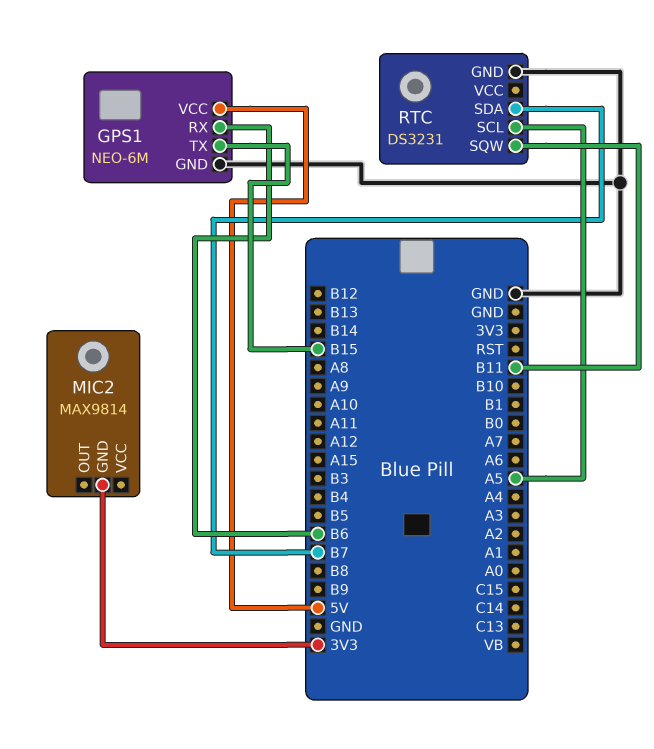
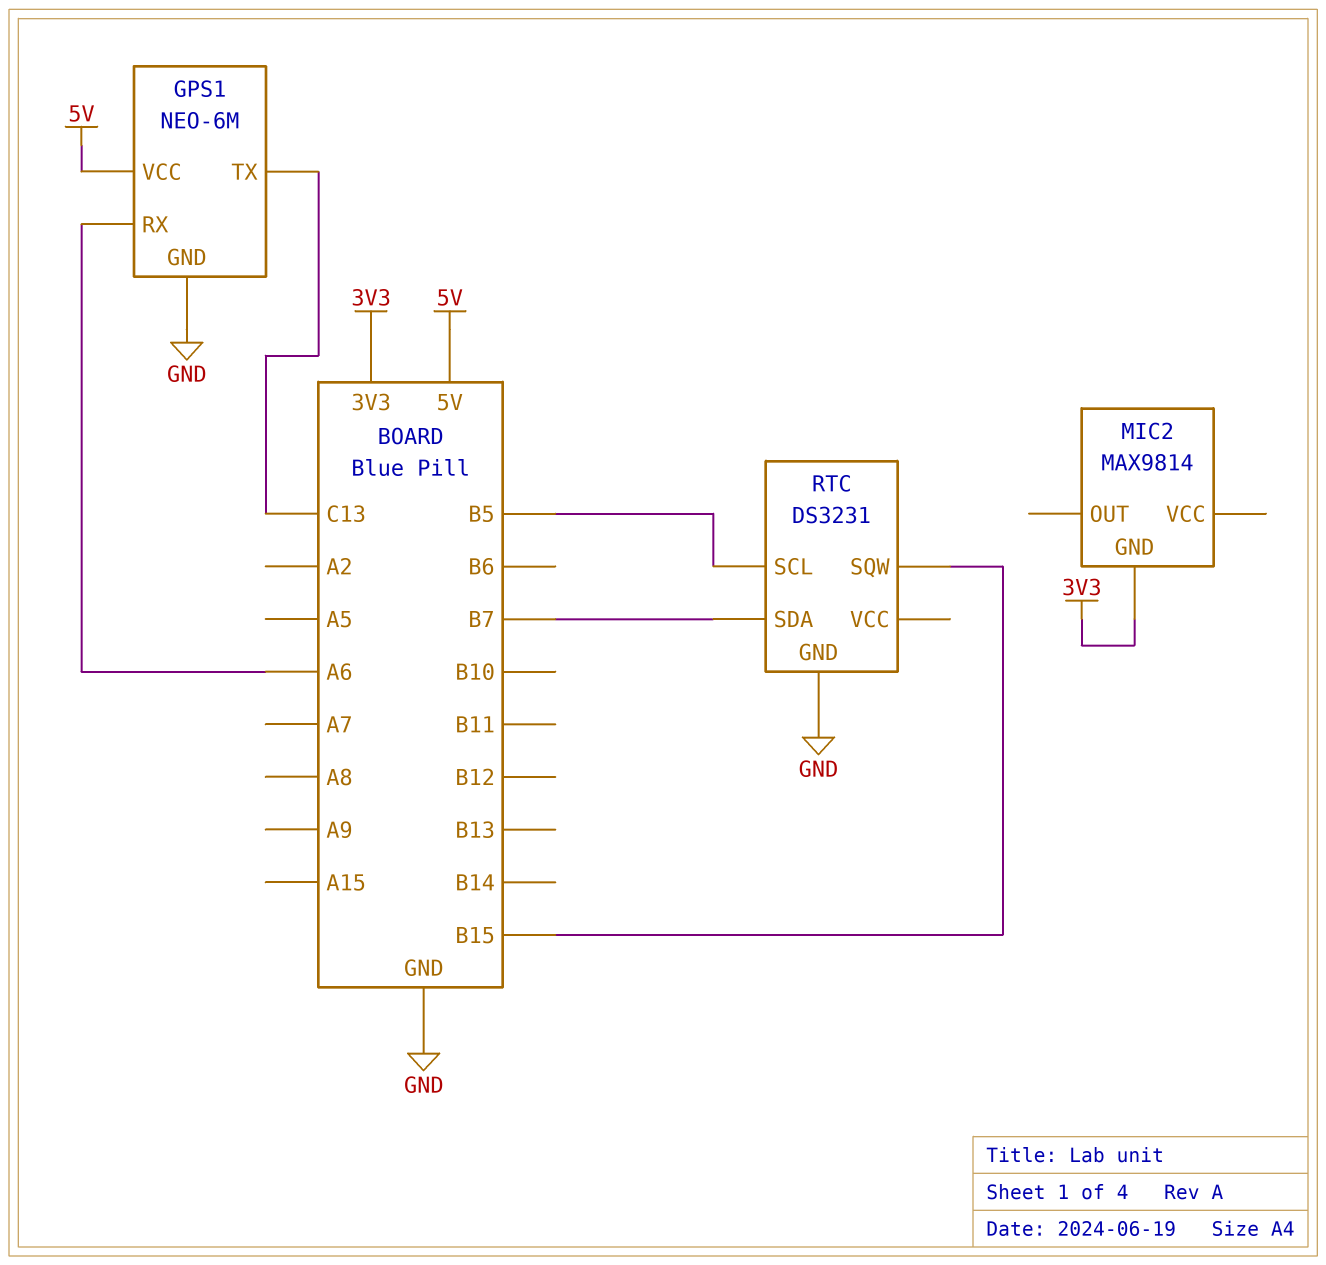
GPS1 pin RX: B6 -> A6
GPS1 pin TX: B15 -> C13
RTC pin SCL: A5 -> B5
RTC pin SQW: B11 -> B15

